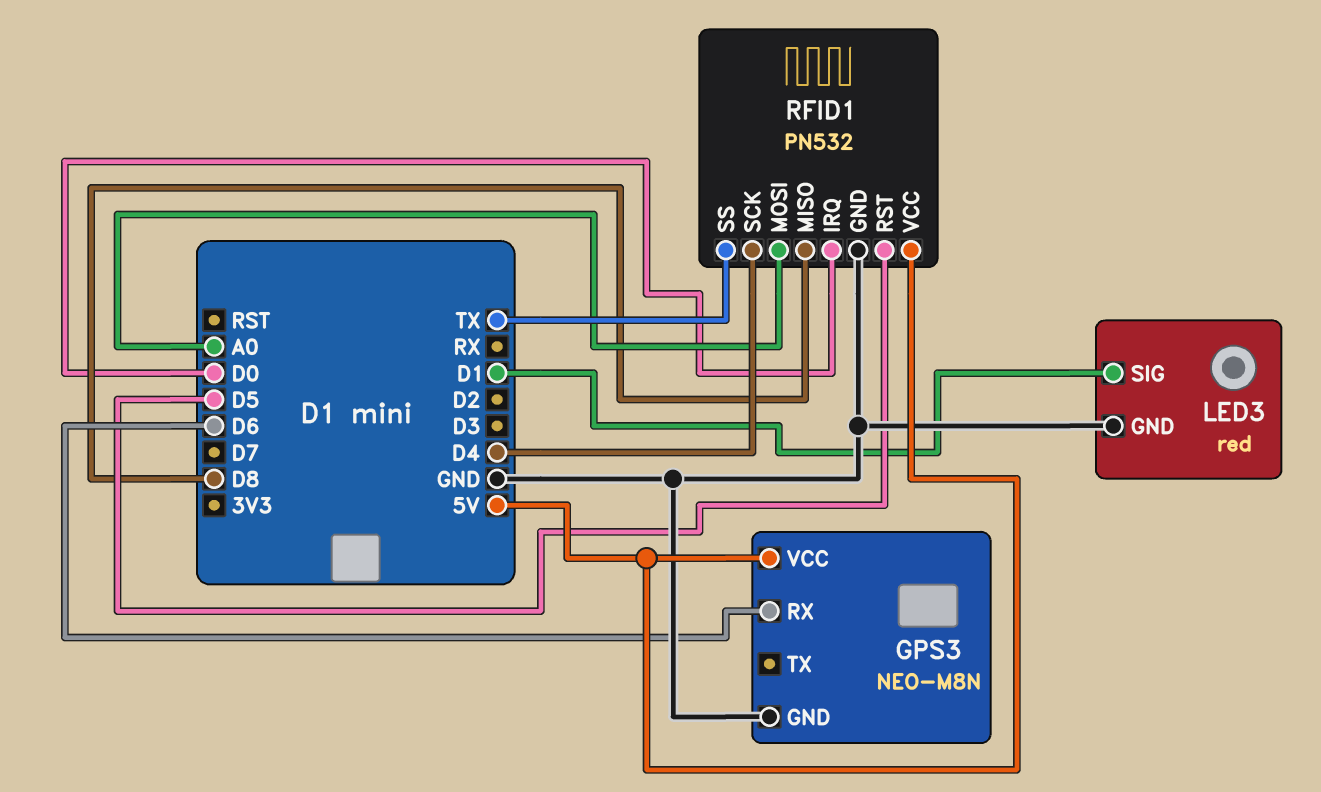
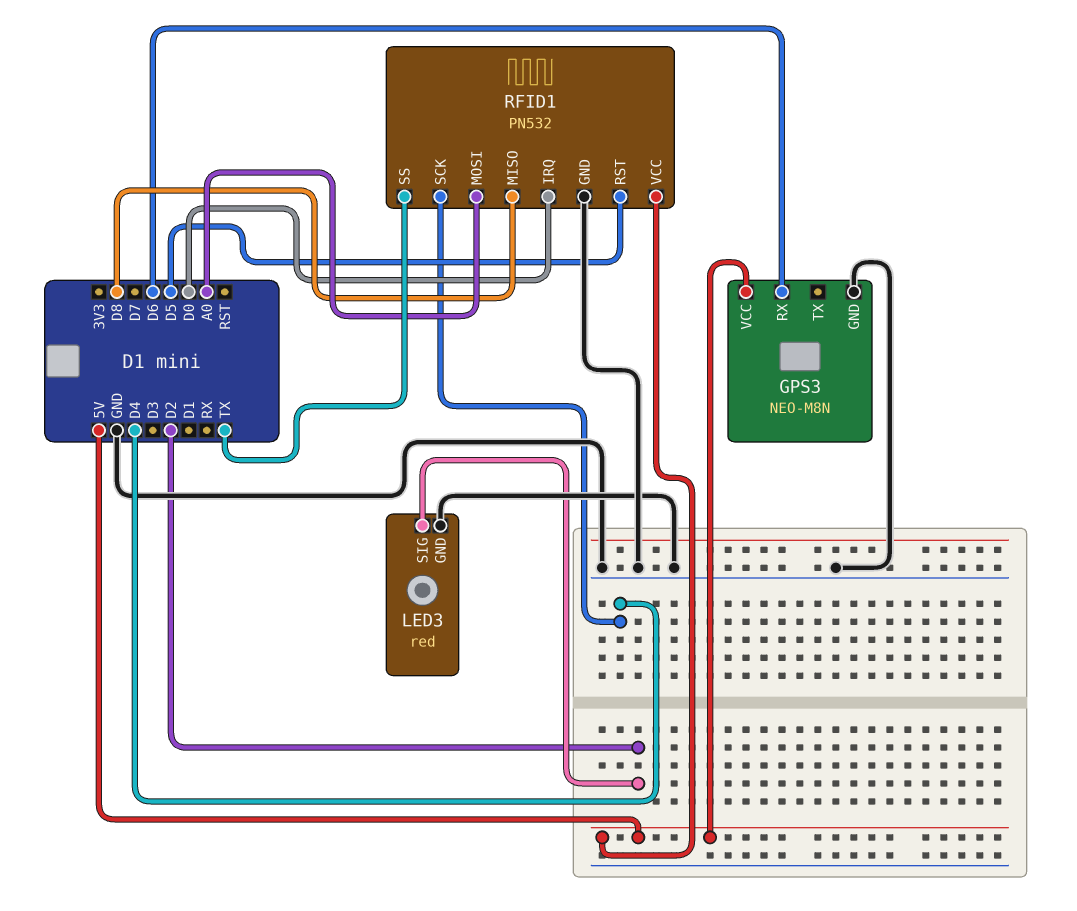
LED3 pin SIG: D1 -> D2

